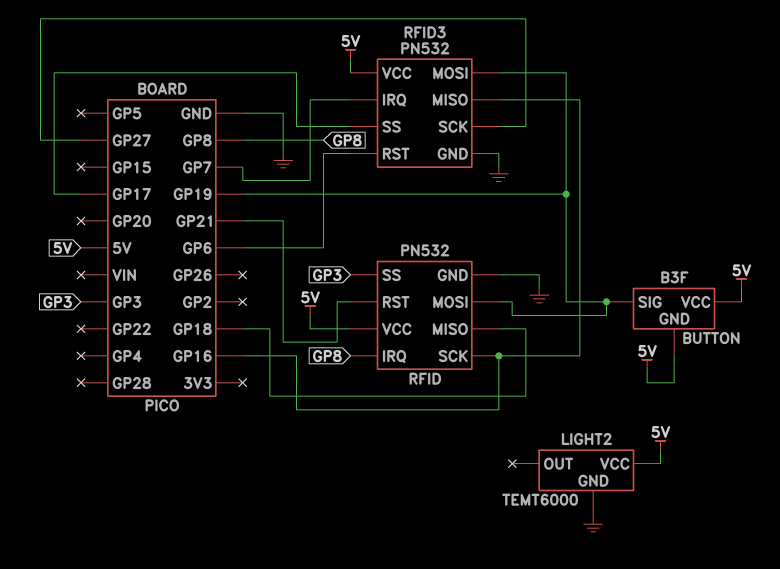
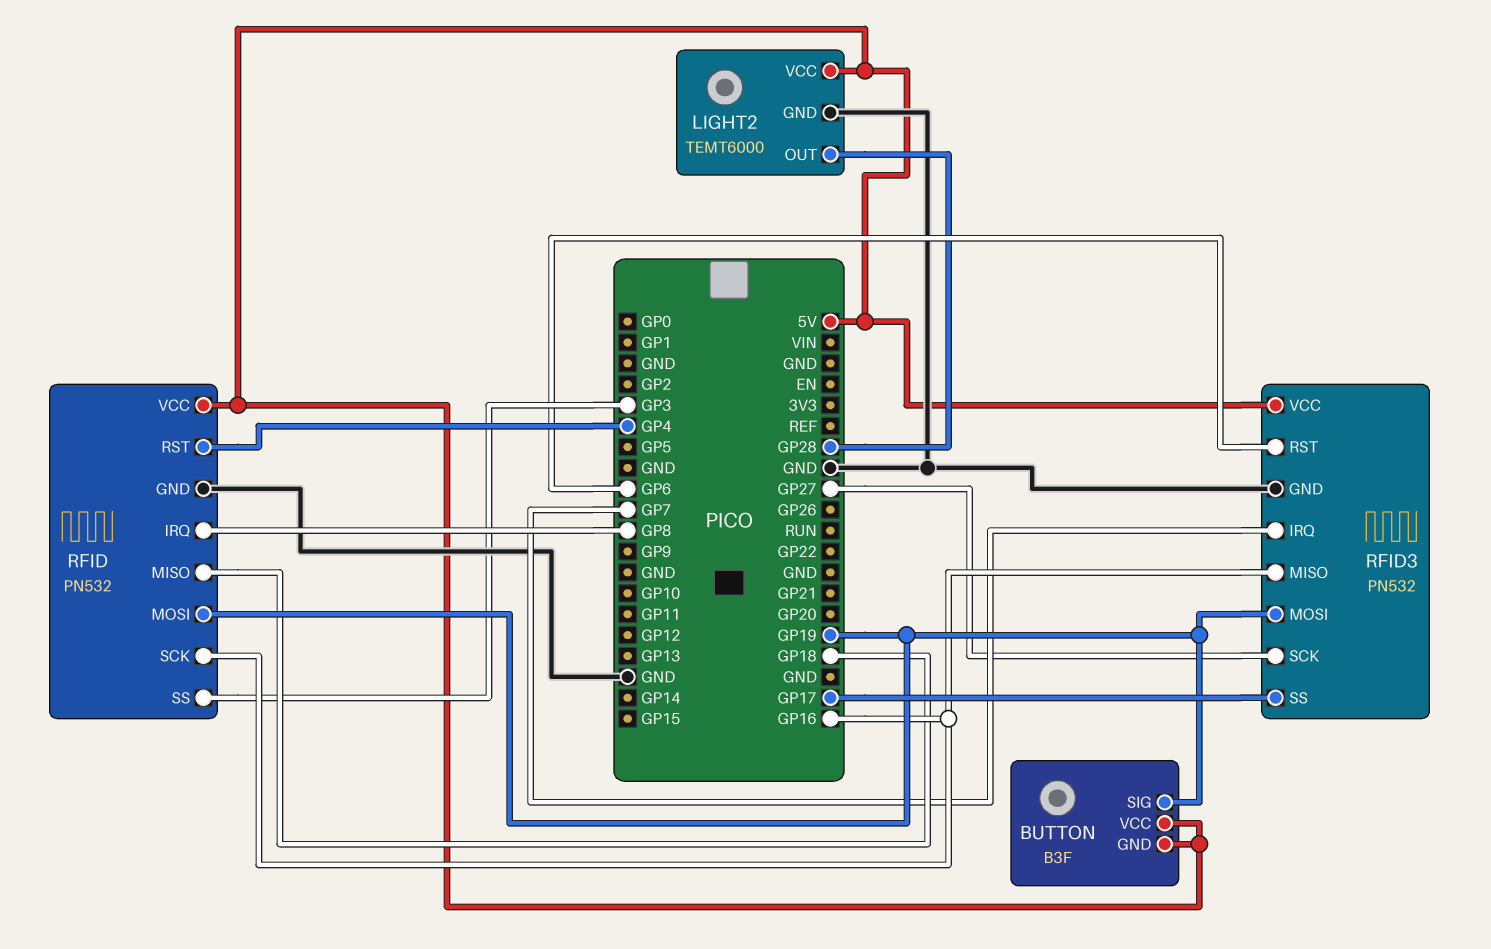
LIGHT2 pin OUT: none -> GP28
RFID pin RST: GP21 -> GP4

